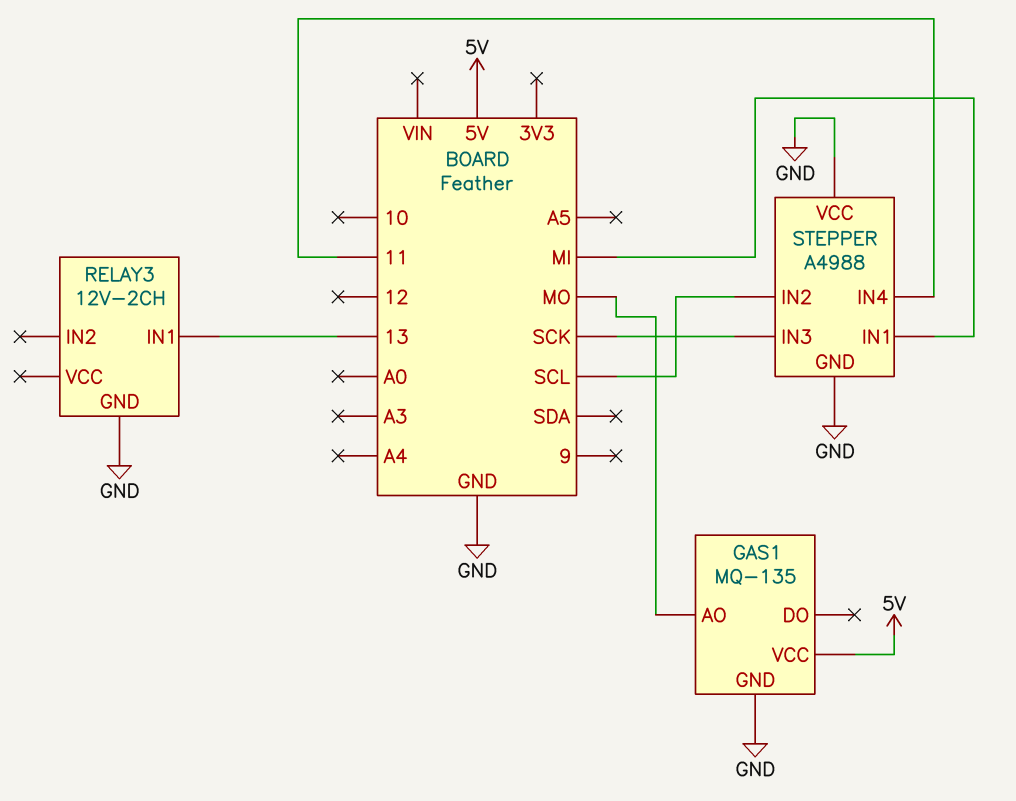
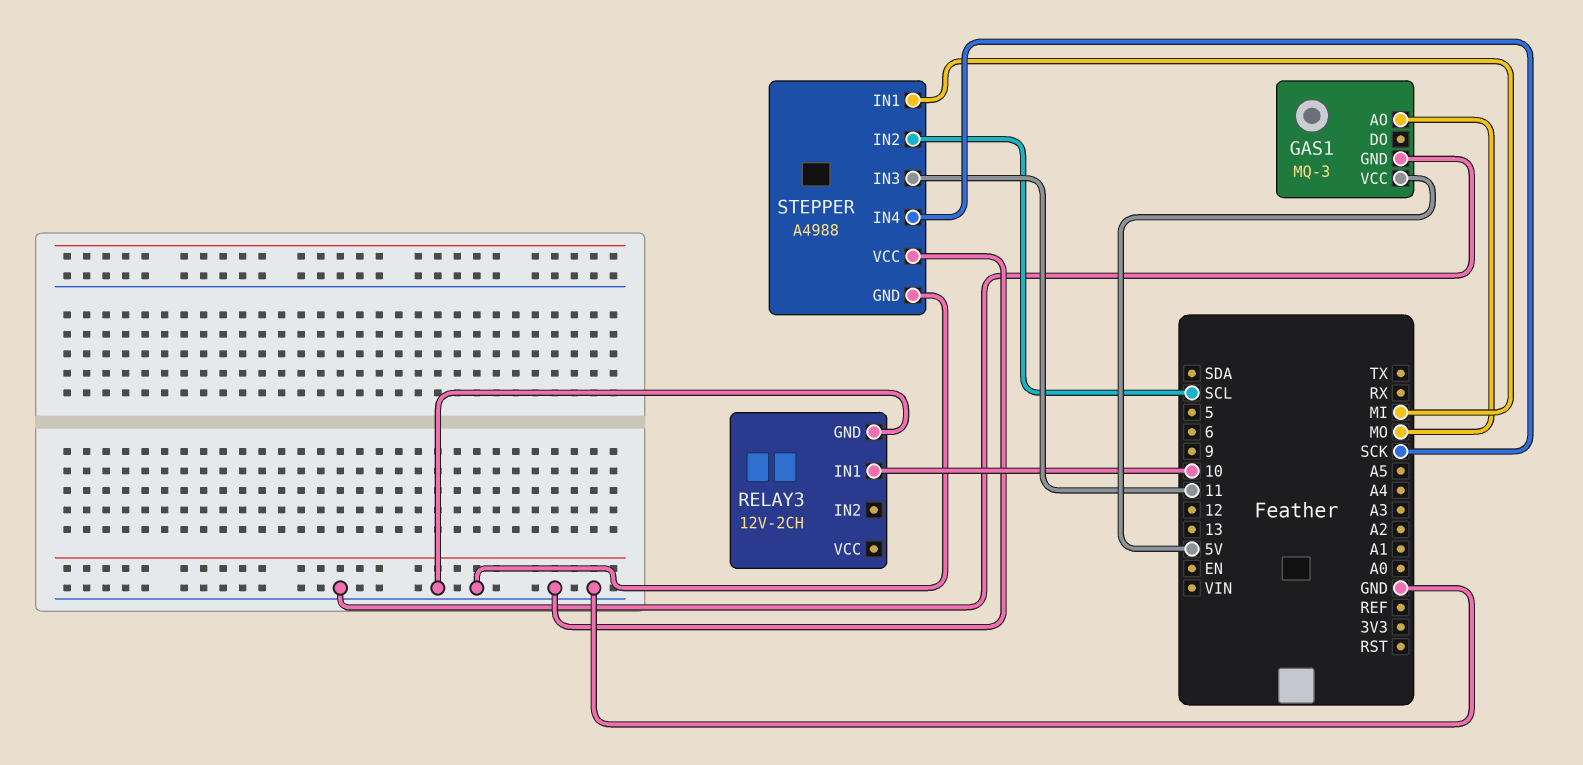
GAS1: MQ-135 -> MQ-3
RELAY3 pin IN1: 13 -> 10
STEPPER pin IN3: SCK -> 11
STEPPER pin IN4: 11 -> SCK

